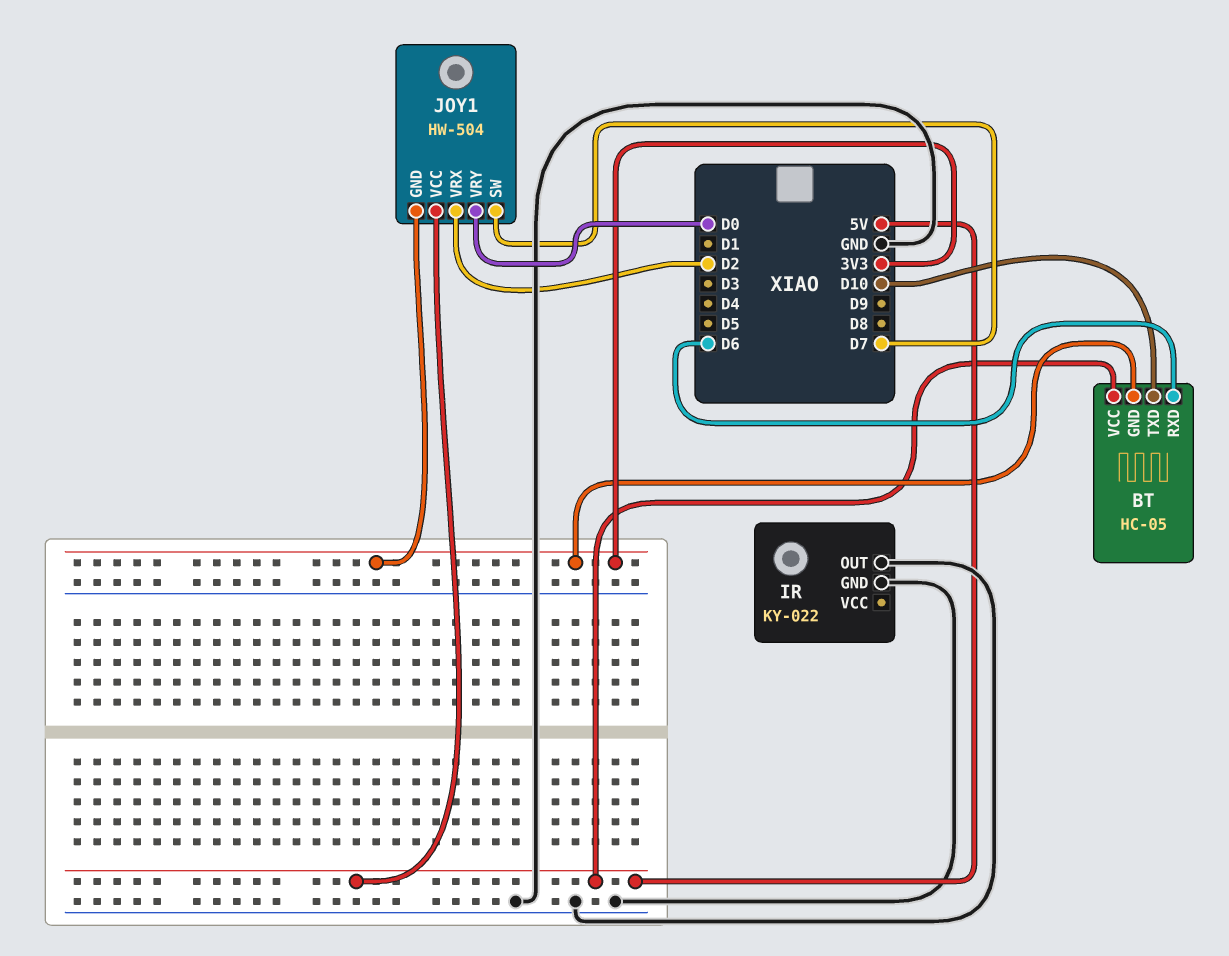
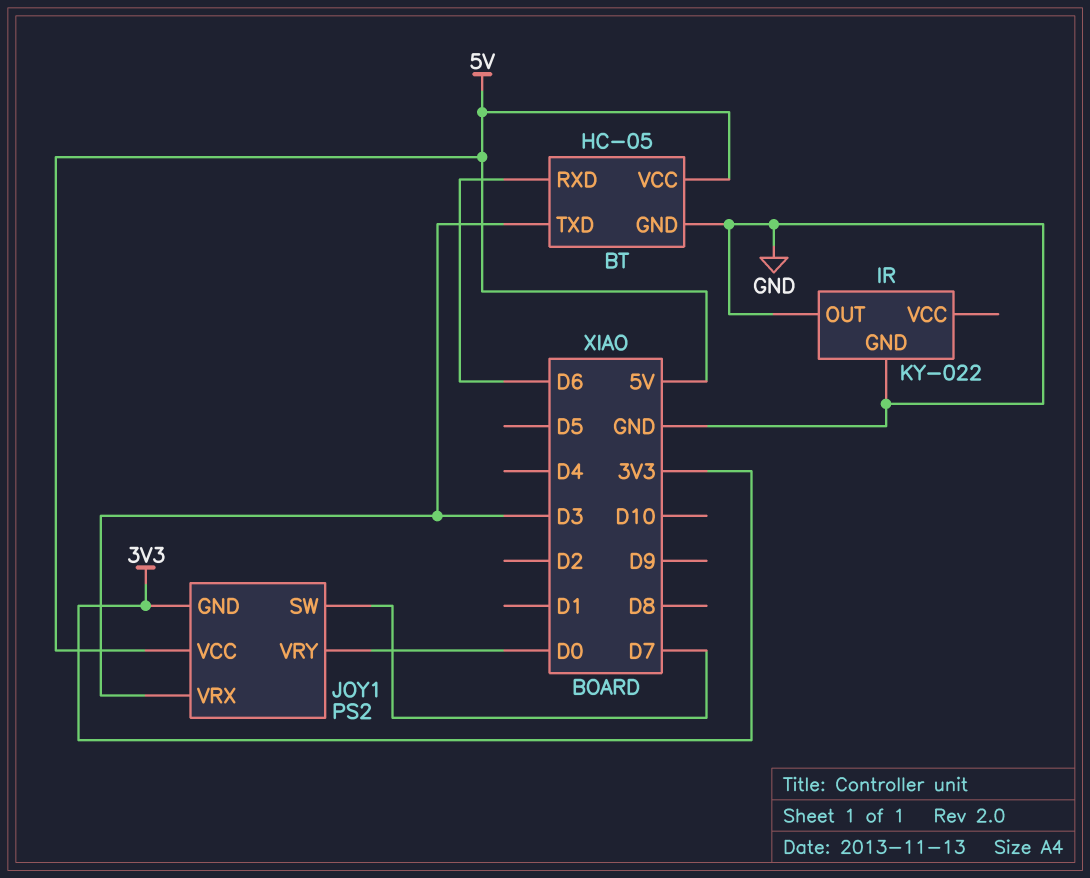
BT pin GND: 3V3 -> GND
BT pin TXD: D10 -> D3
JOY1: HW-504 -> PS2
JOY1 pin VRX: D2 -> D3

